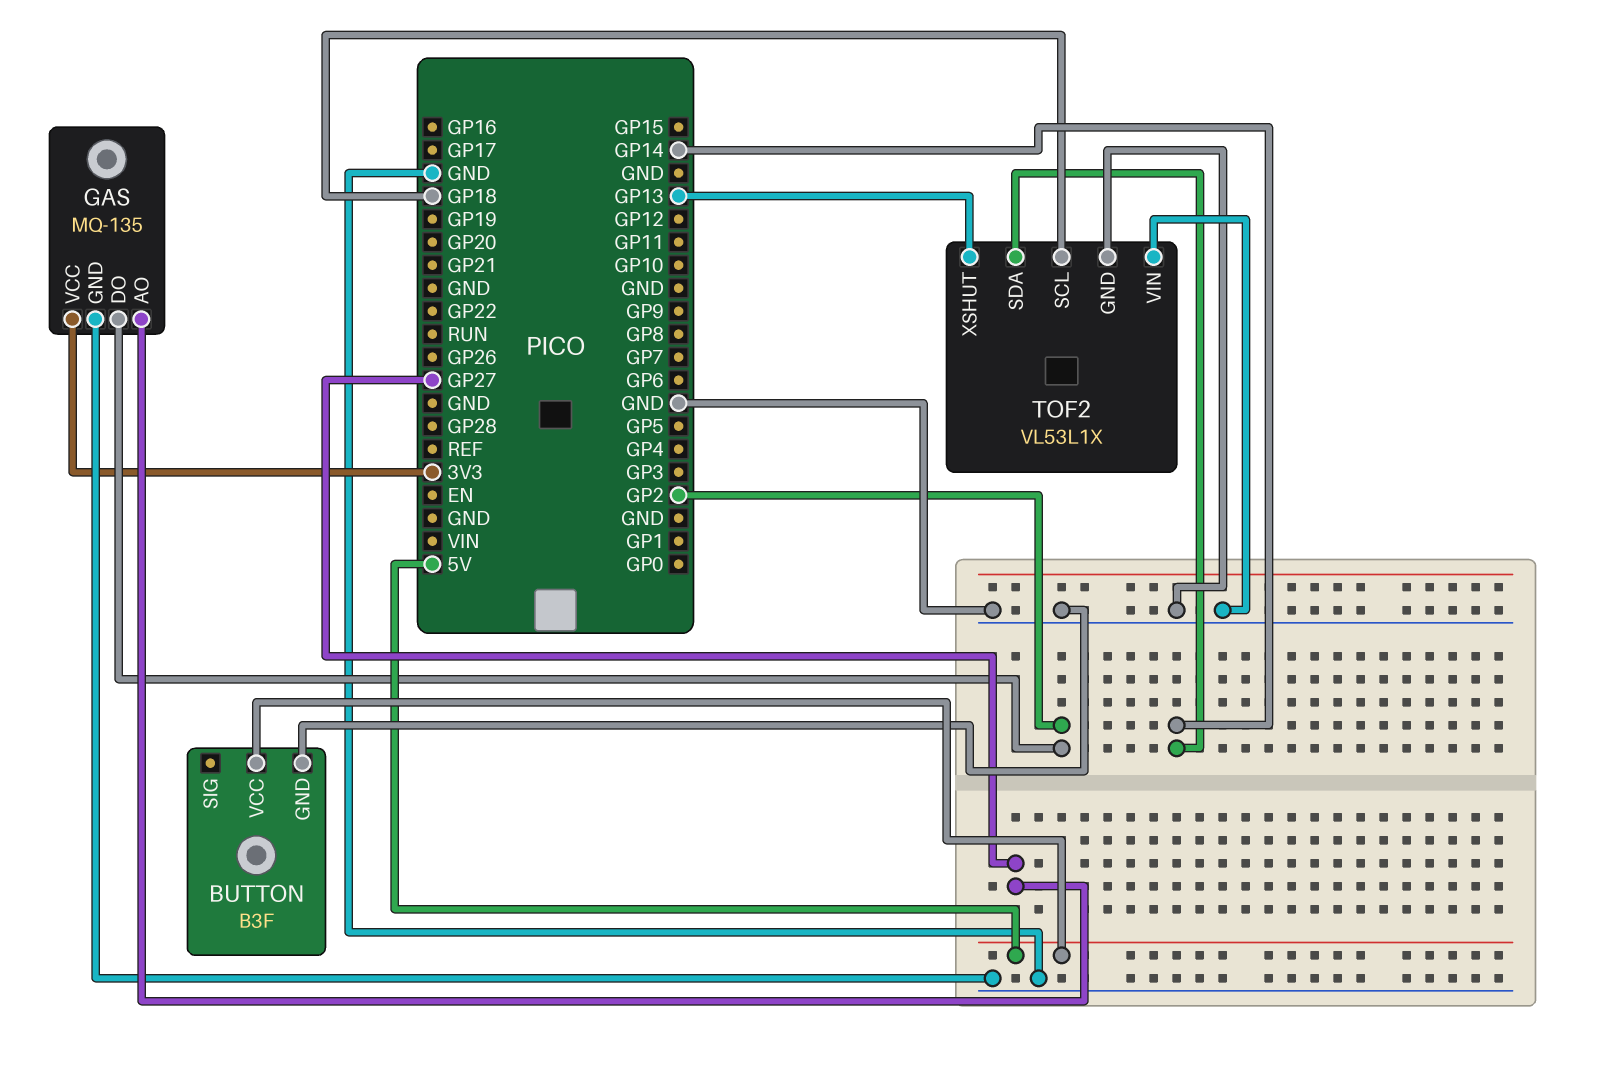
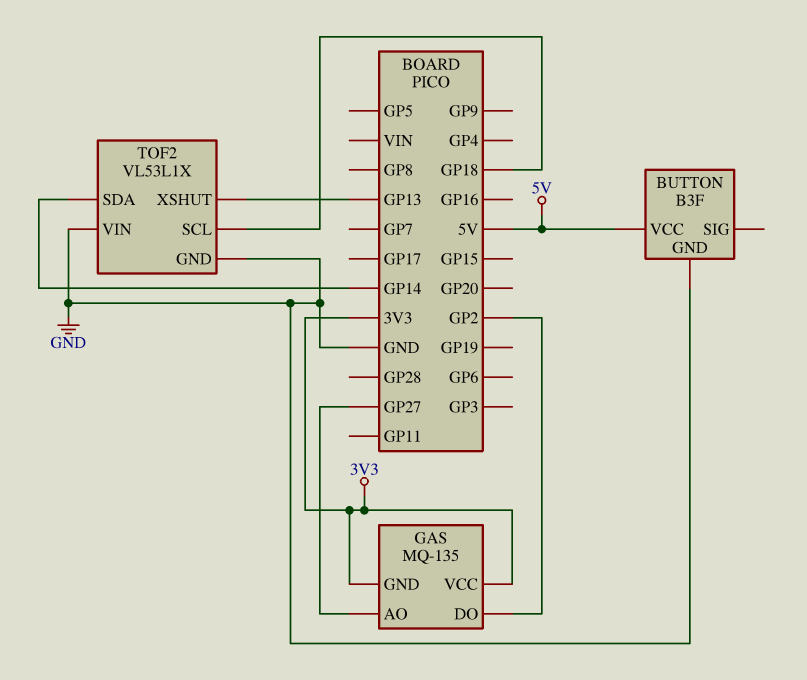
GAS pin GND: GND -> 3V3

